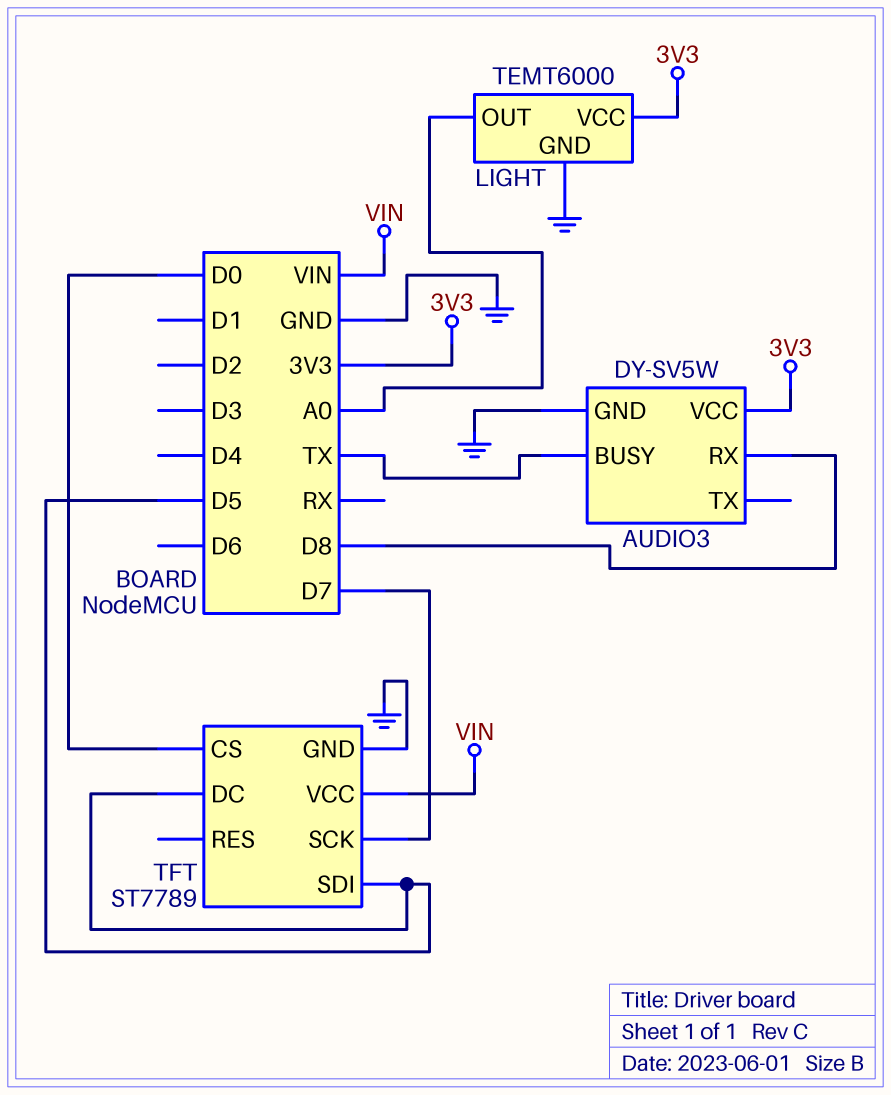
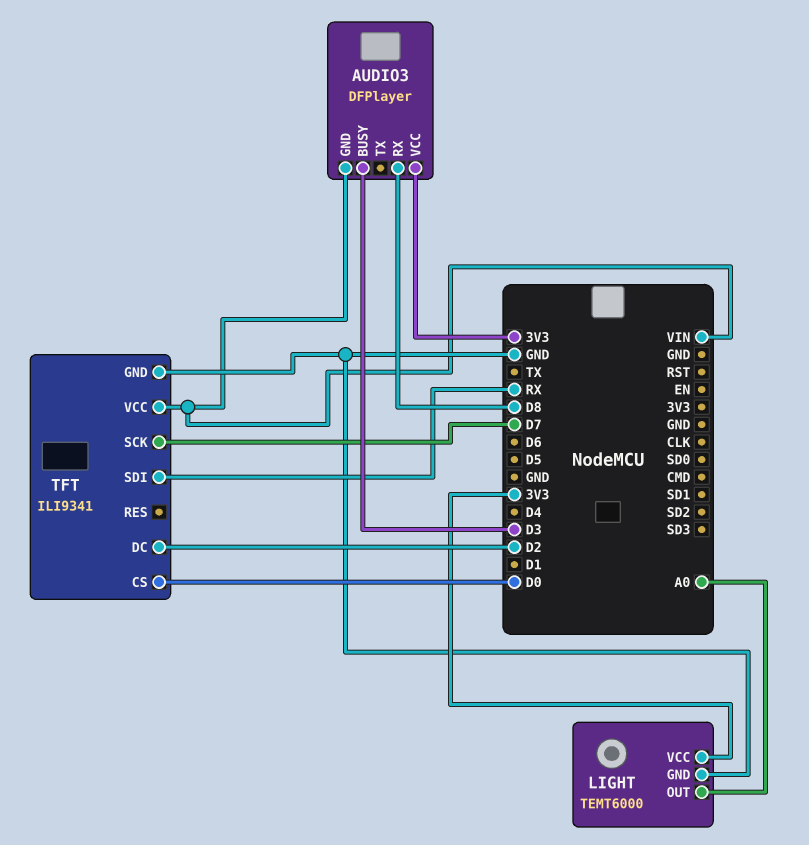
AUDIO3: DY-SV5W -> DFPlayer
AUDIO3 pin BUSY: TX -> D3
AUDIO3 pin GND: GND -> VIN
TFT: ST7789 -> ILI9341
TFT pin DC: D5 -> D2
TFT pin SDI: D5 -> RX

